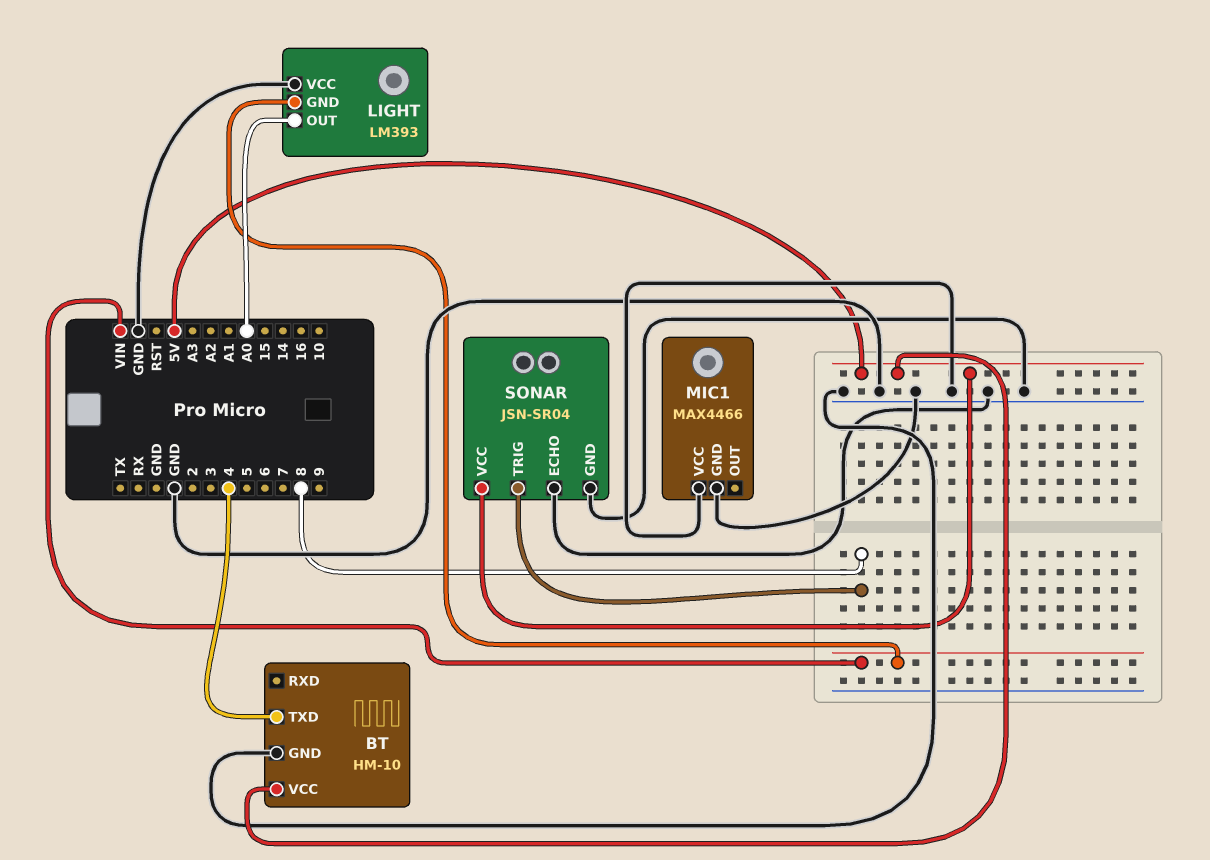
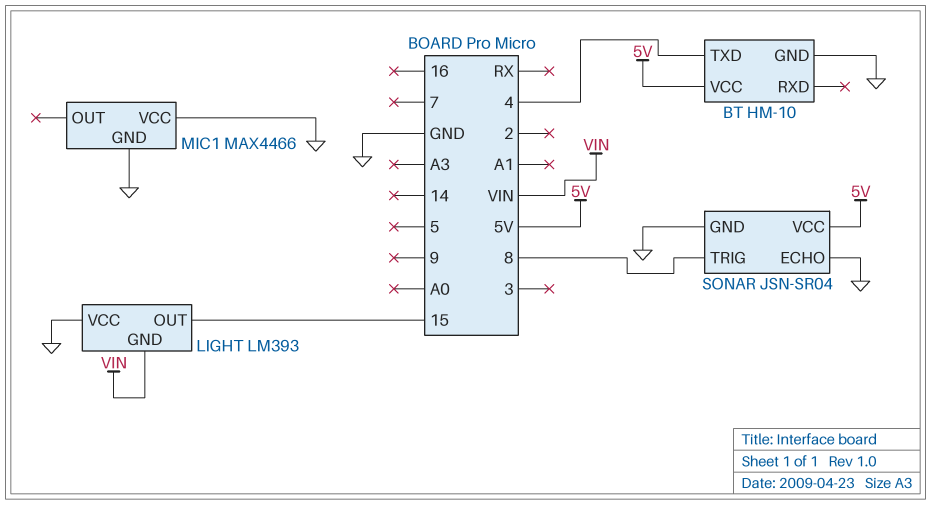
LIGHT pin OUT: A0 -> 15

